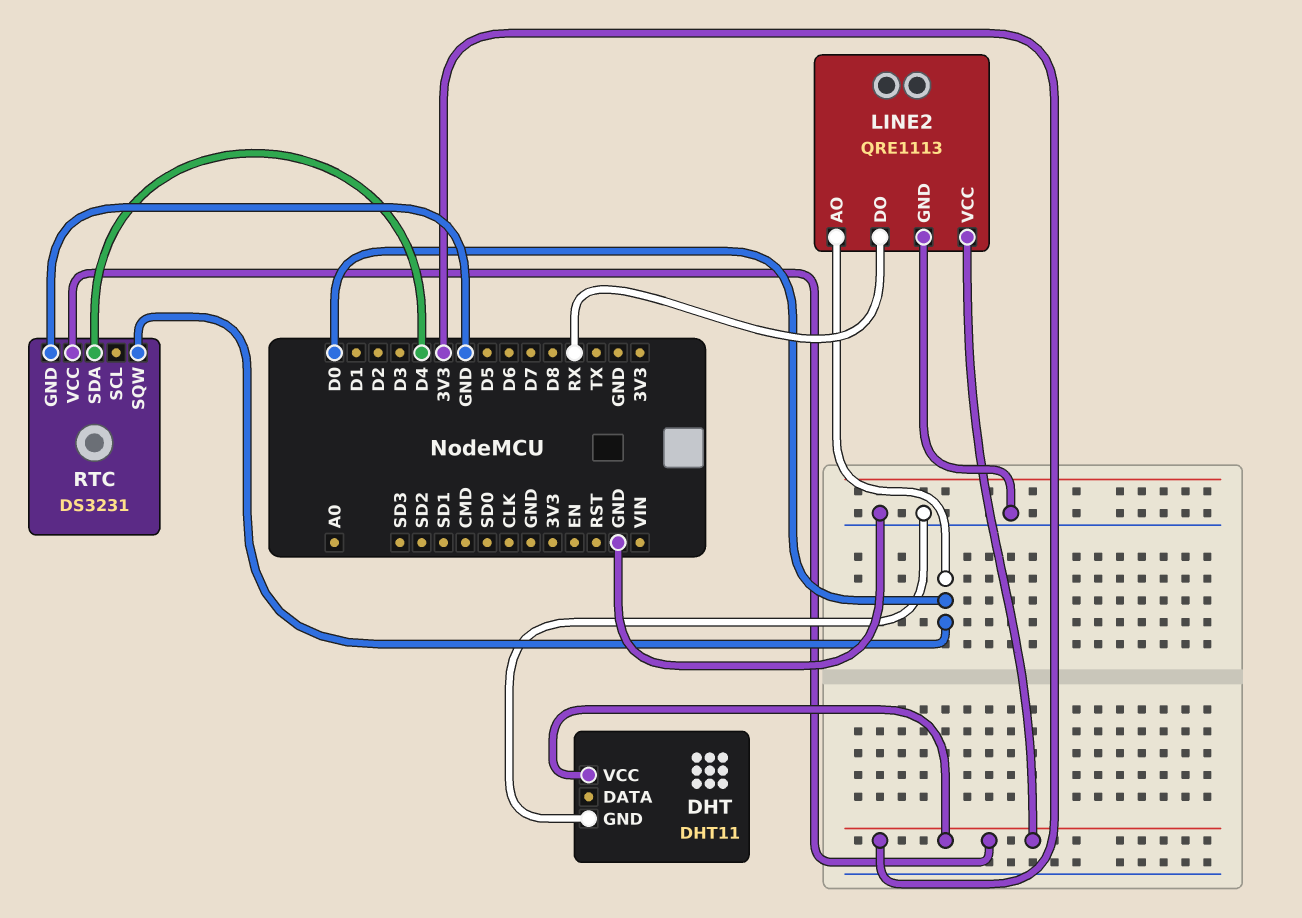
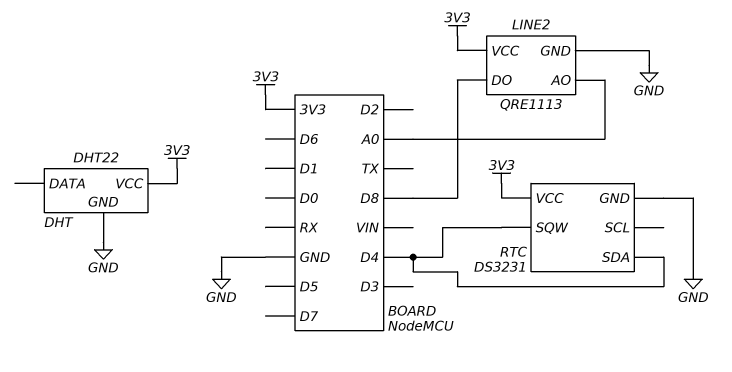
DHT: DHT11 -> DHT22
LINE2 pin AO: D0 -> A0
LINE2 pin DO: RX -> D8
RTC pin SQW: D0 -> D4

